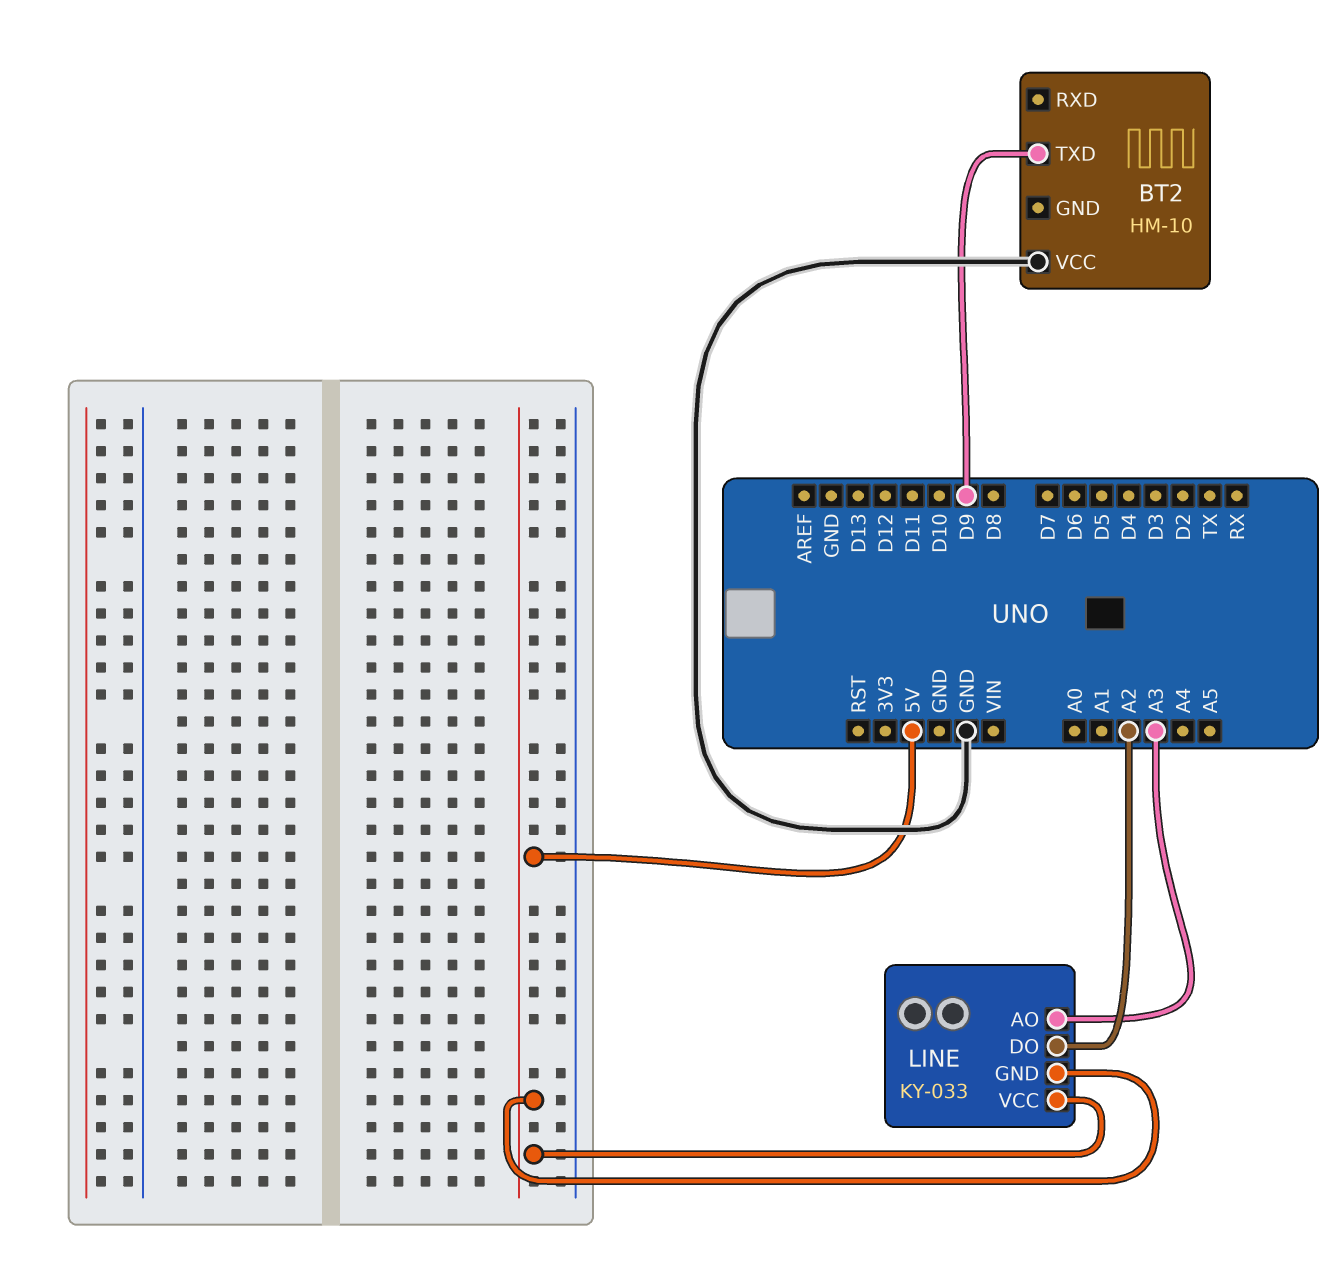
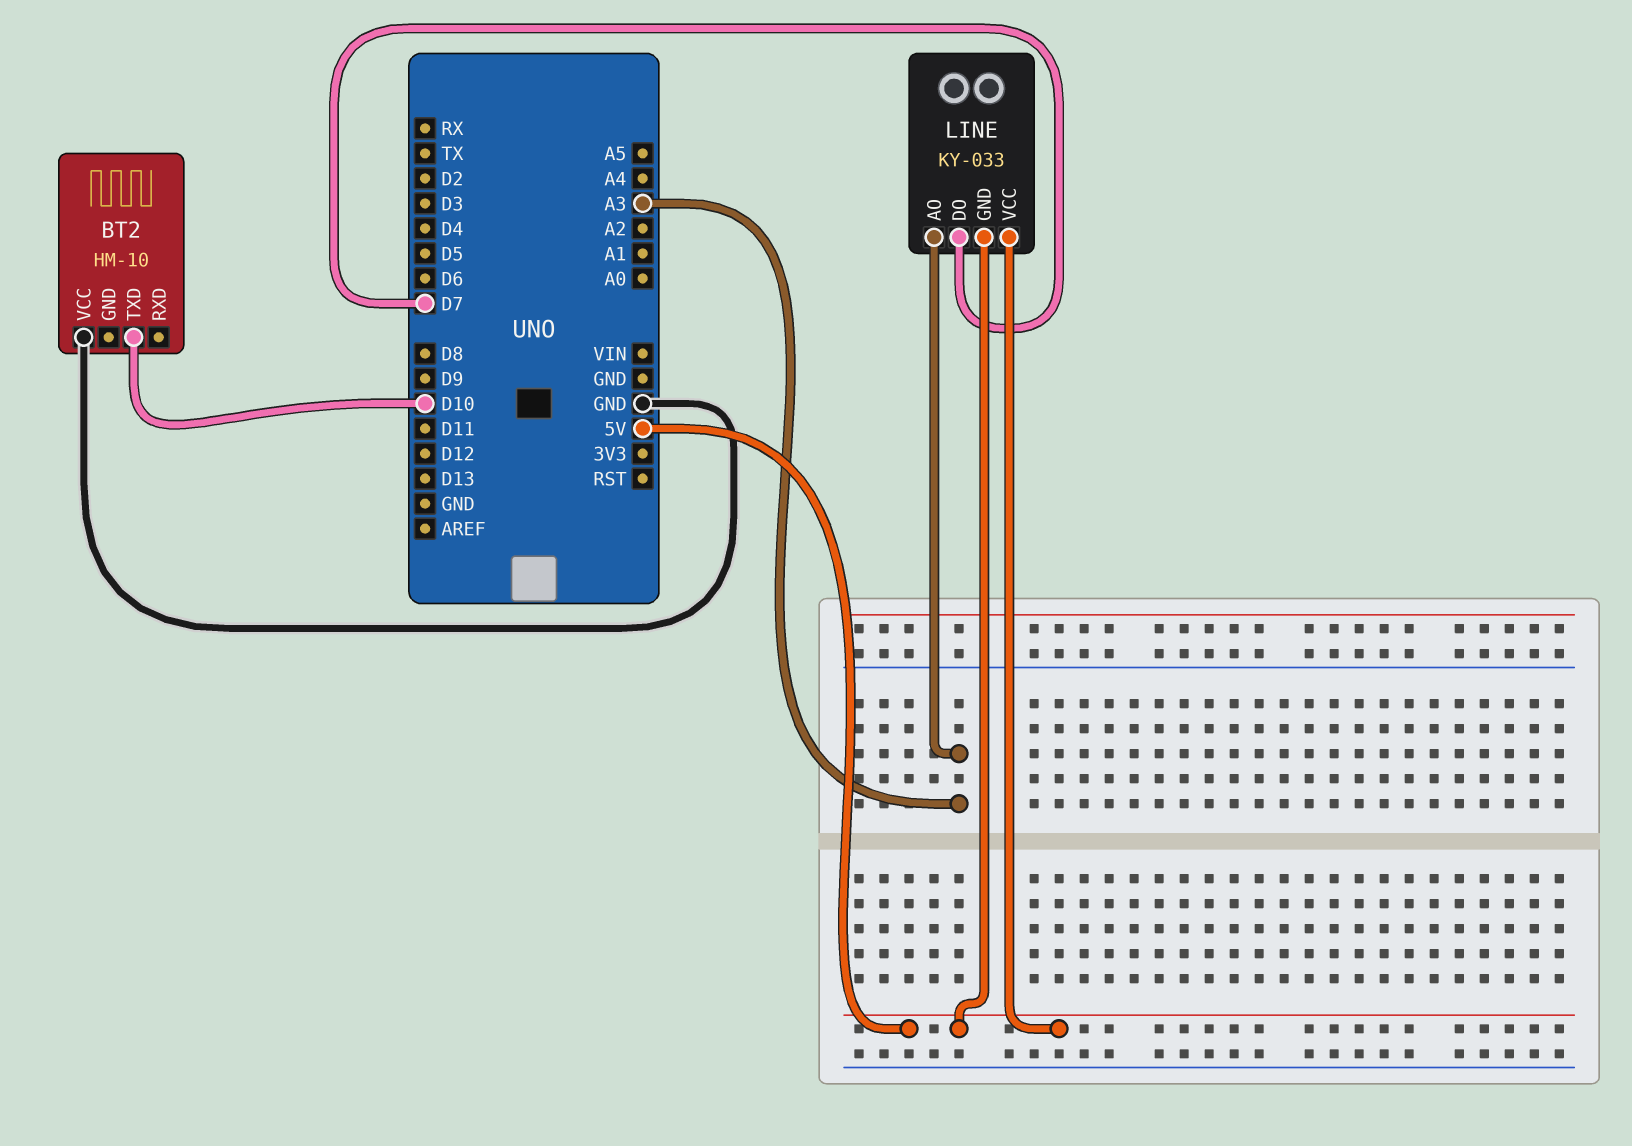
BT2 pin TXD: D9 -> D10
LINE pin DO: A2 -> D7

